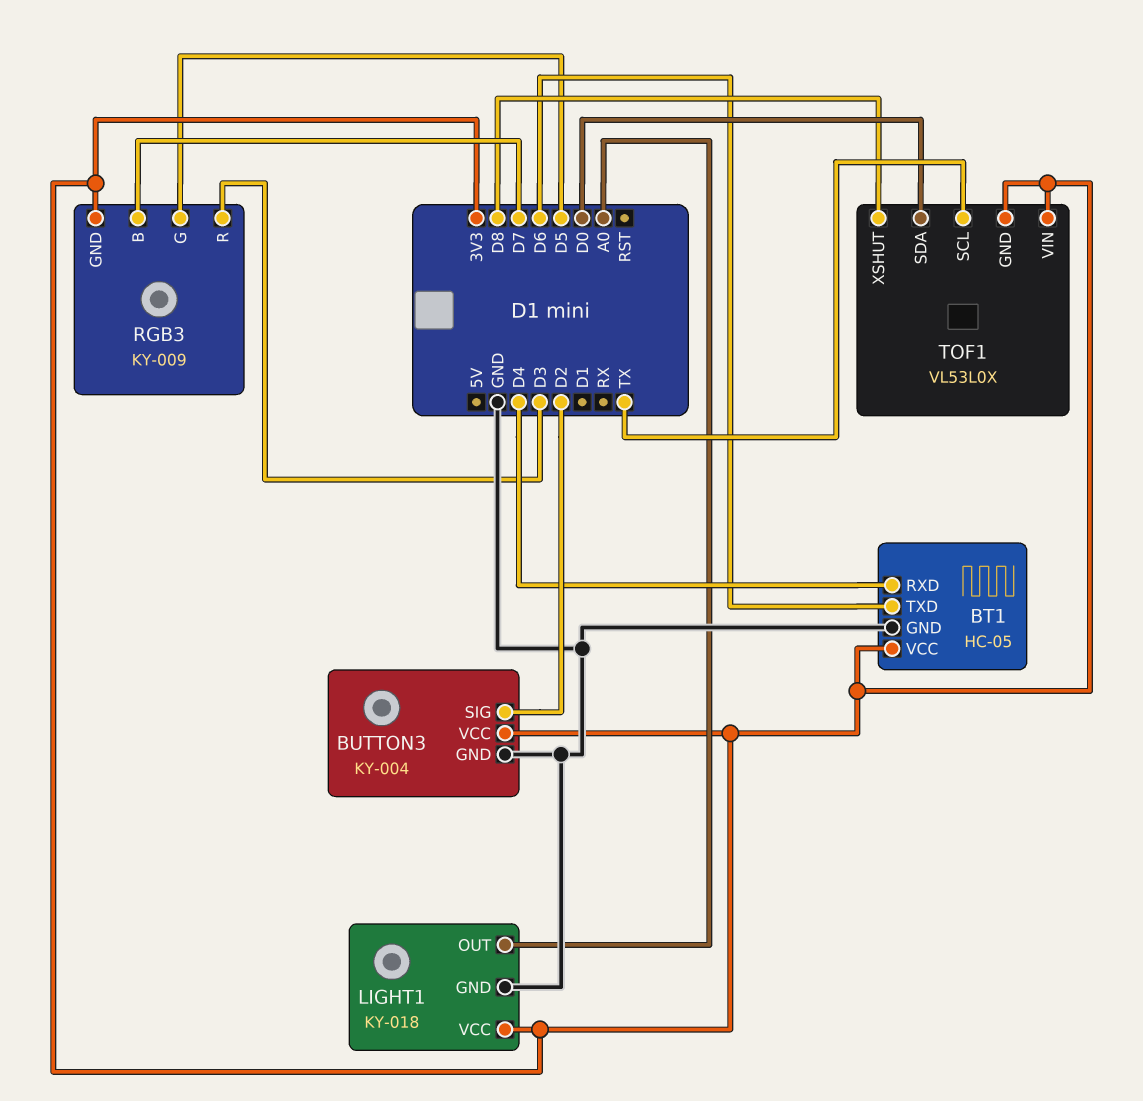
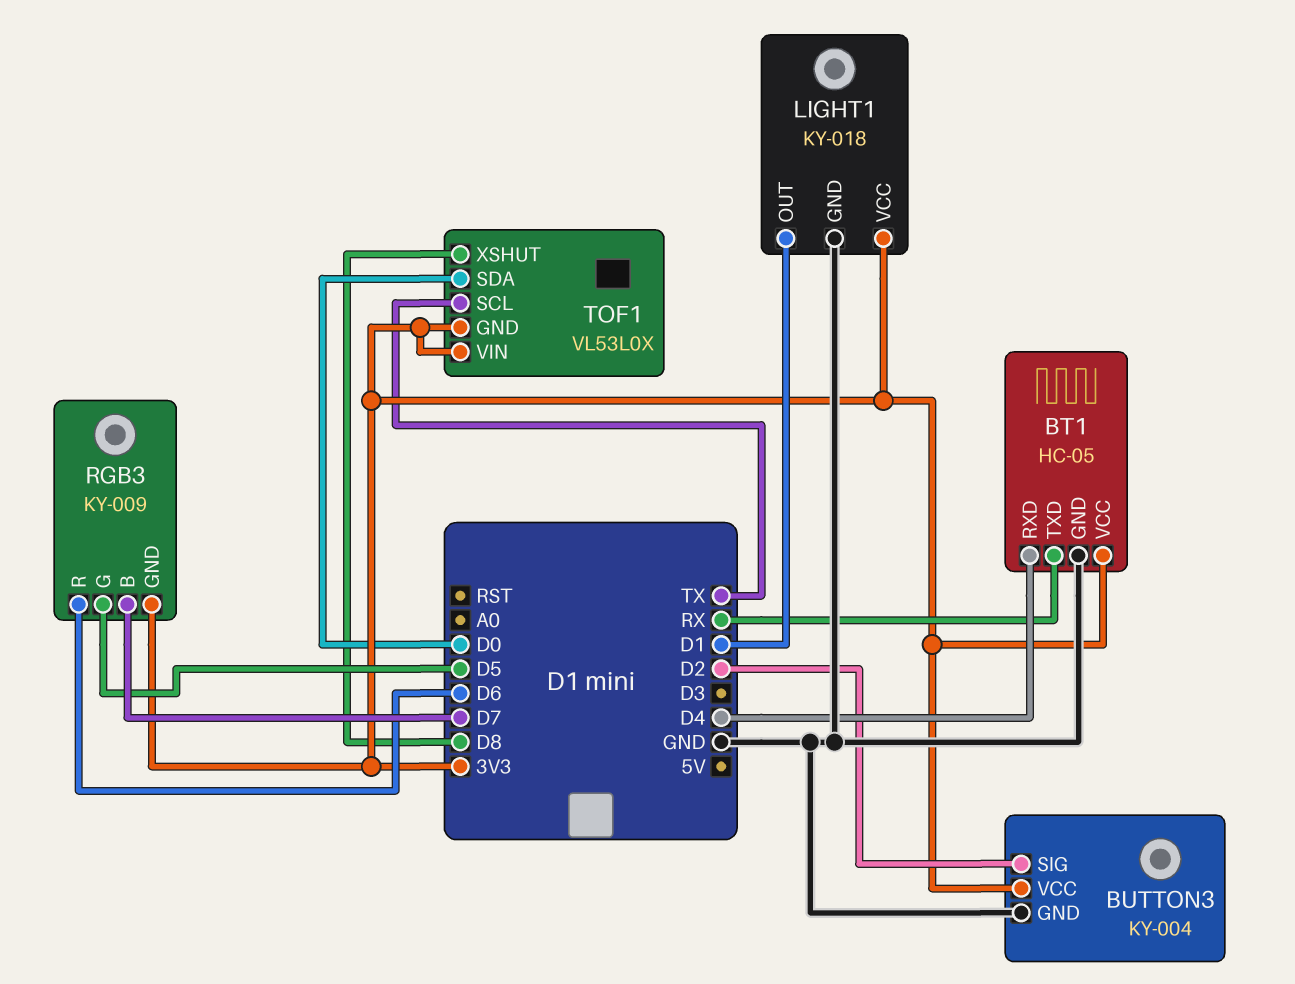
BT1 pin TXD: D6 -> RX
LIGHT1 pin OUT: A0 -> D1
RGB3 pin R: D3 -> D6

